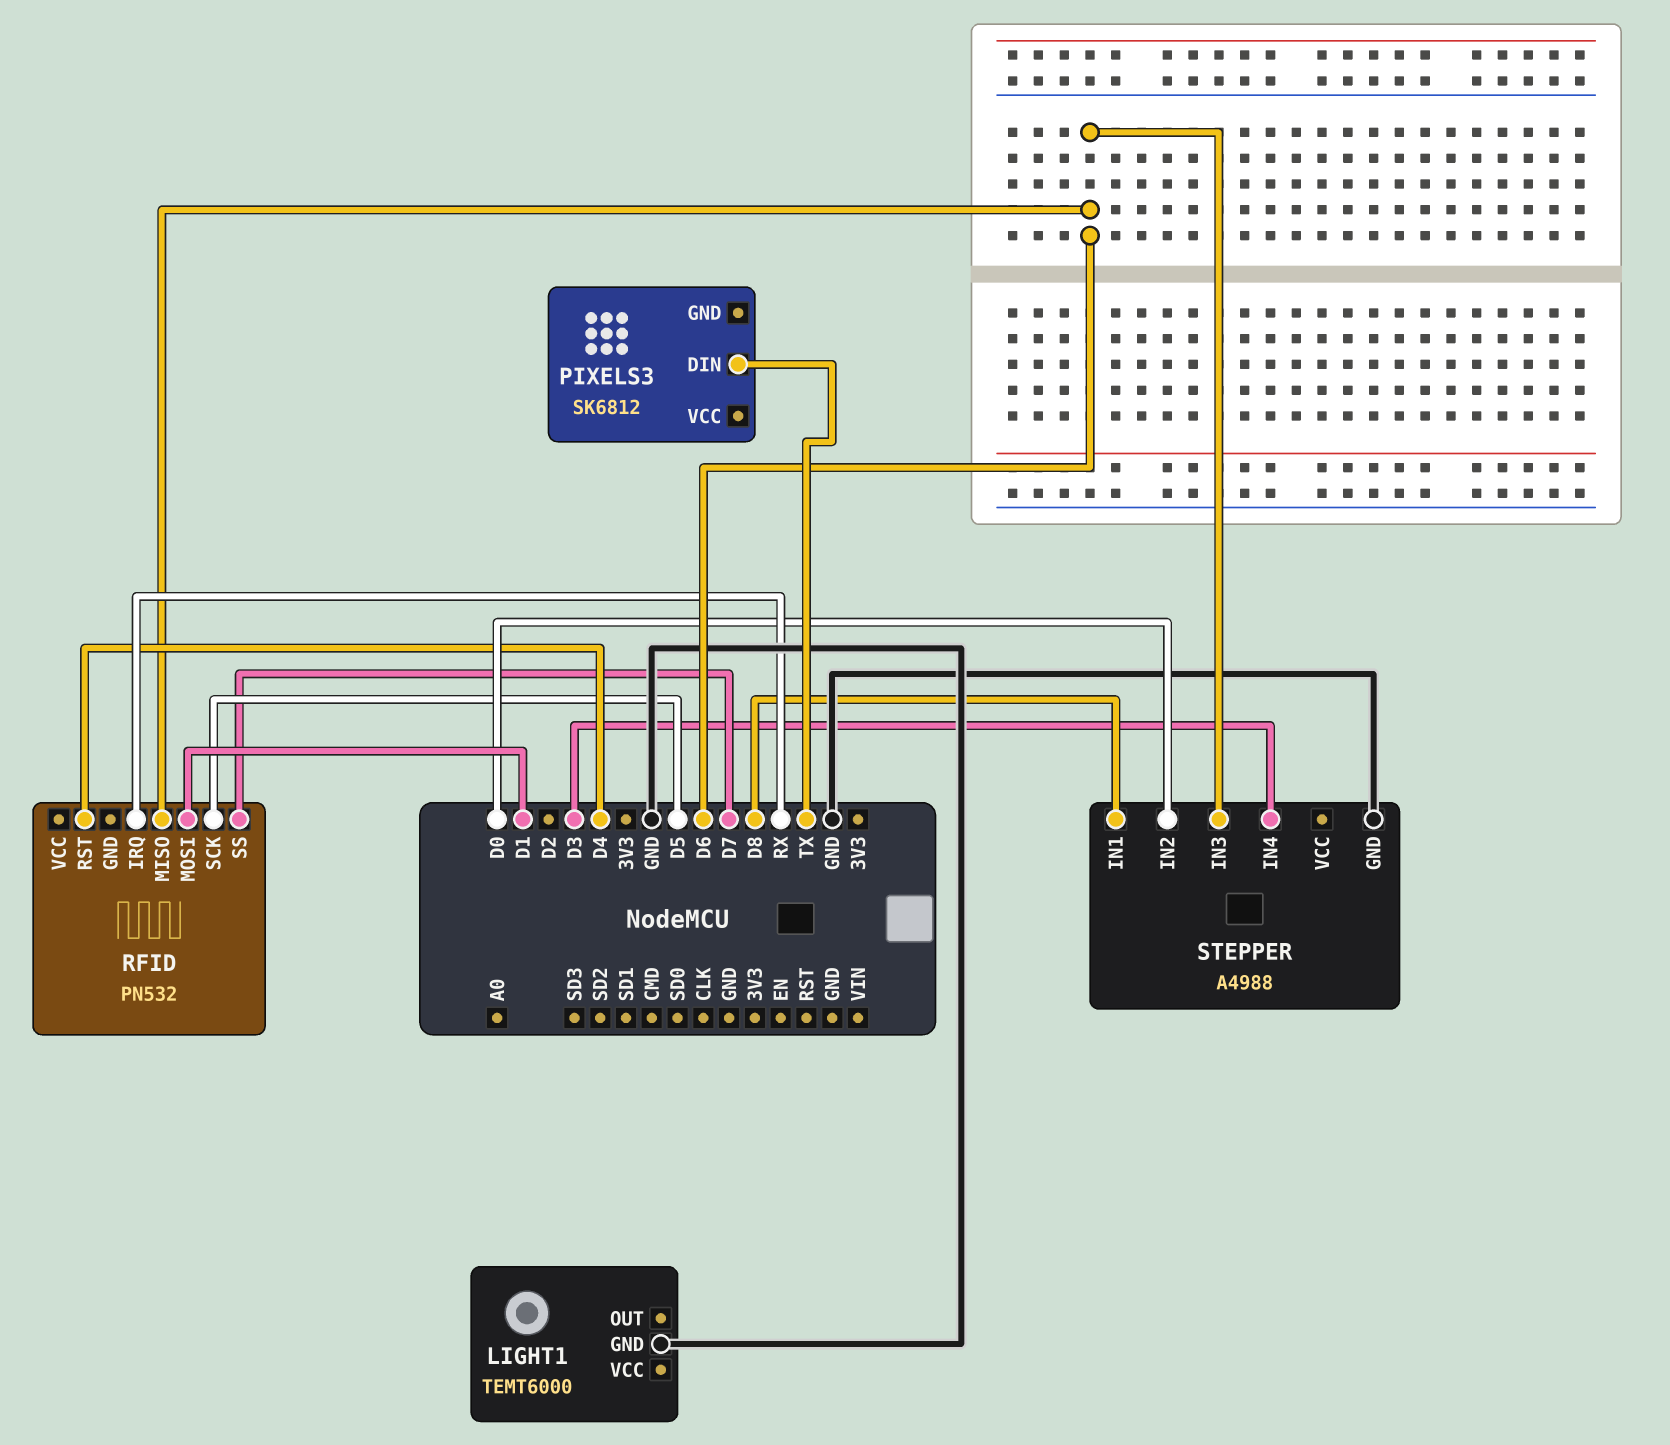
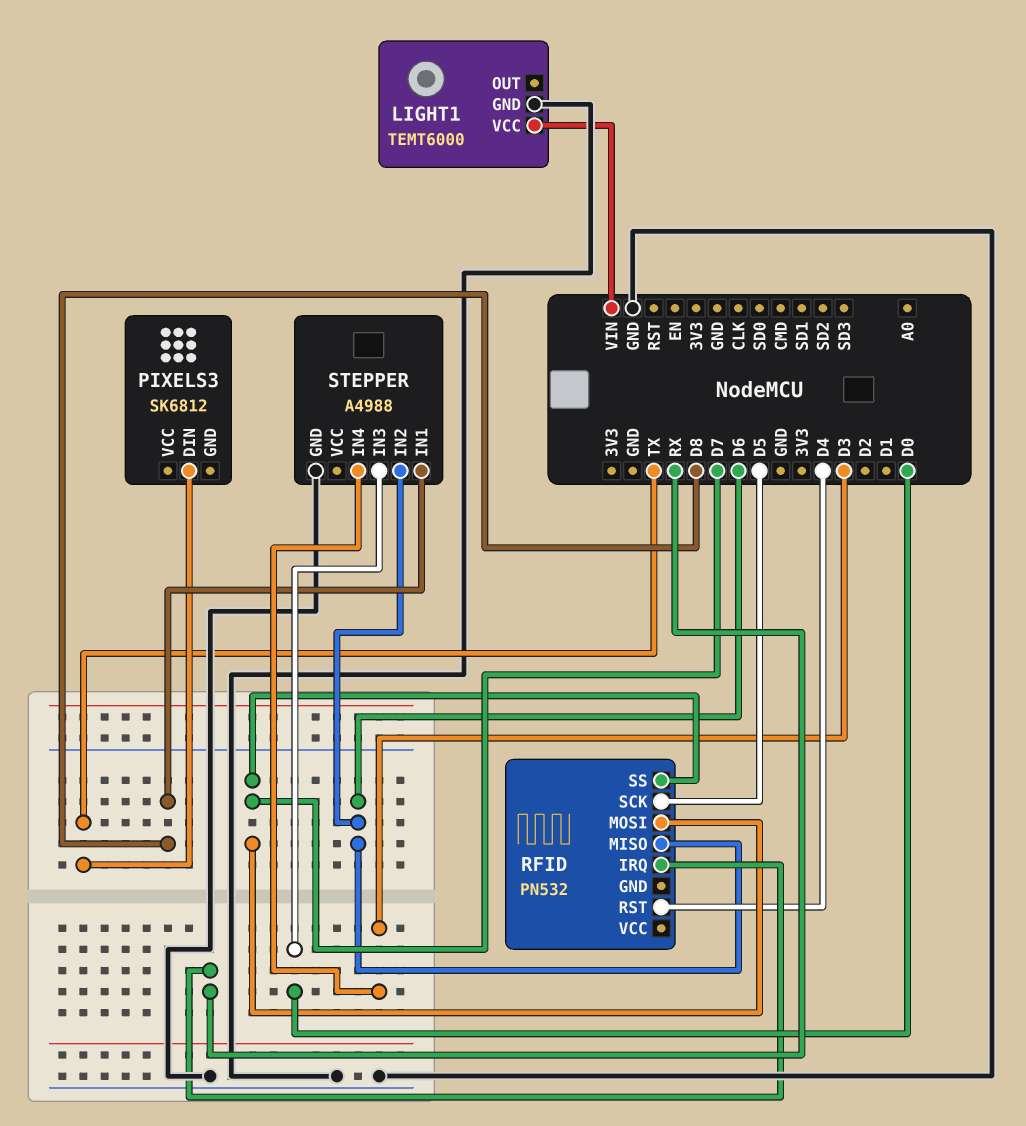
LIGHT1 pin VCC: none -> VIN
RFID pin MOSI: D1 -> D7
STEPPER pin IN2: D0 -> D6
STEPPER pin IN3: D6 -> D0

